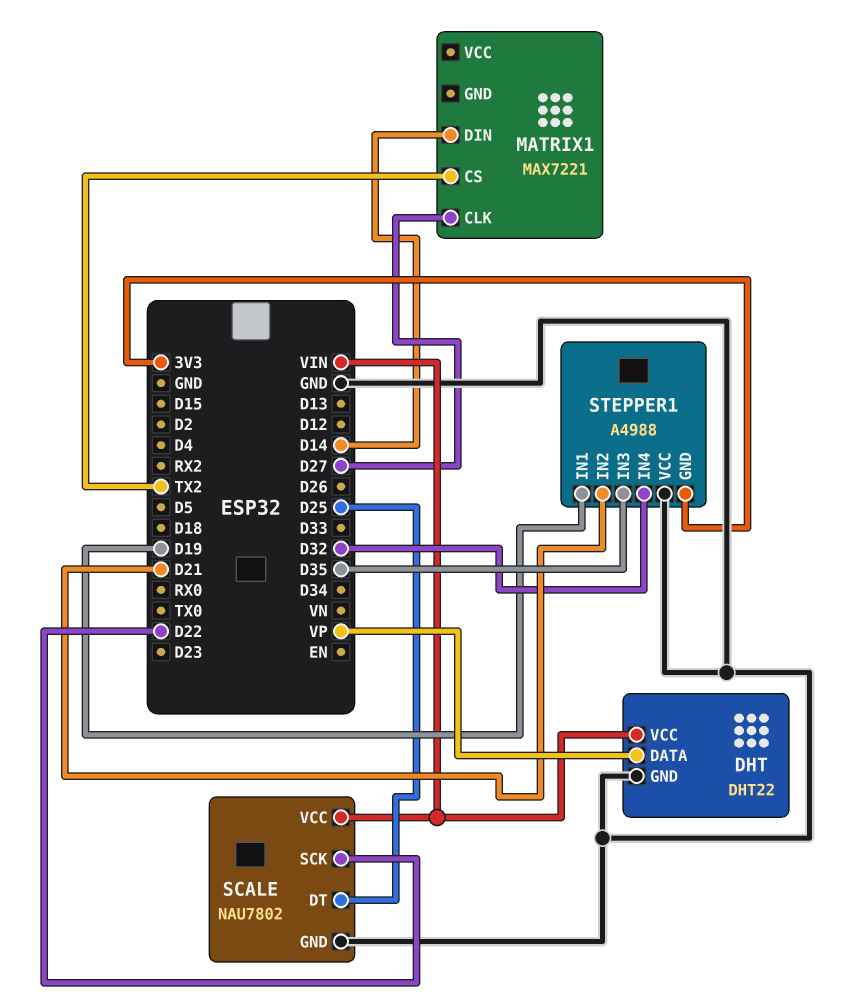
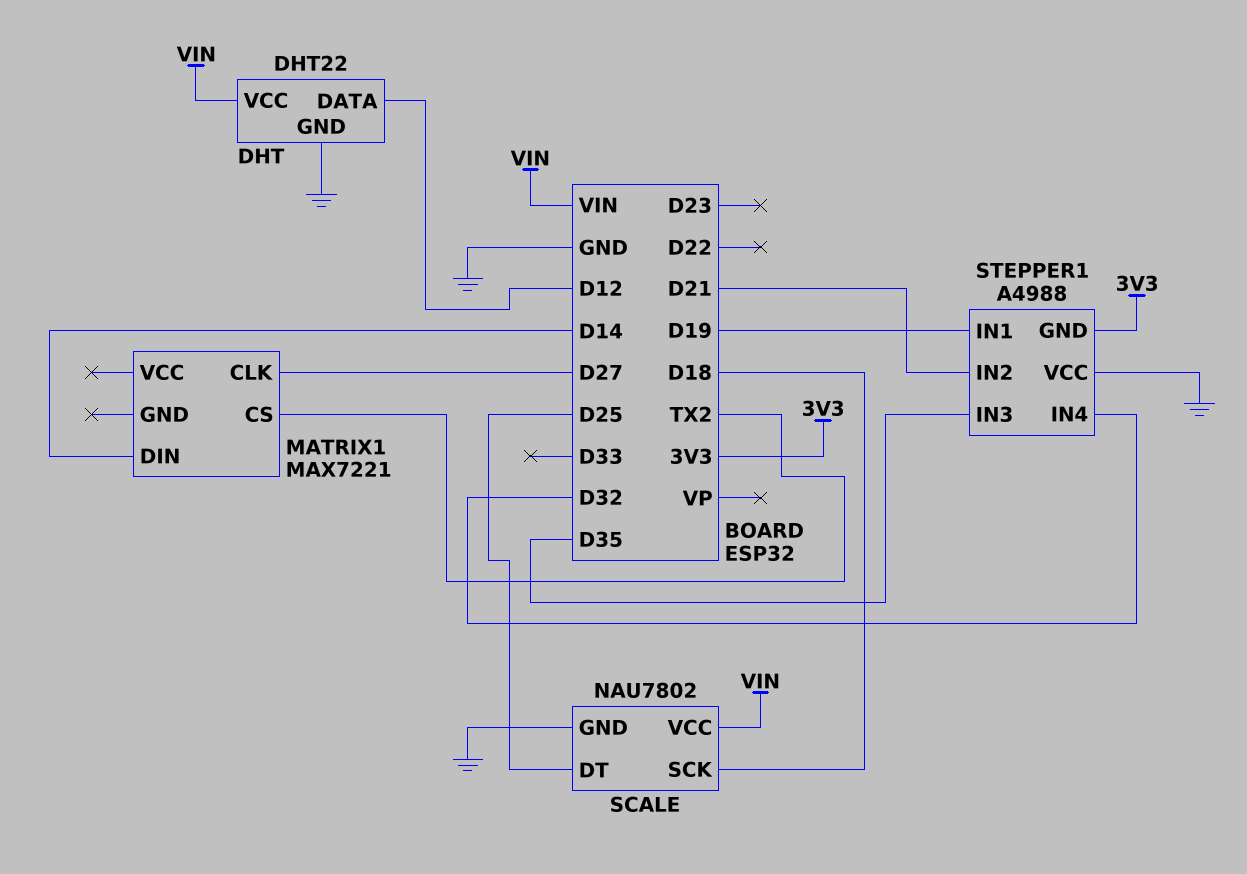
DHT pin DATA: VP -> D12
SCALE pin SCK: D22 -> D18

